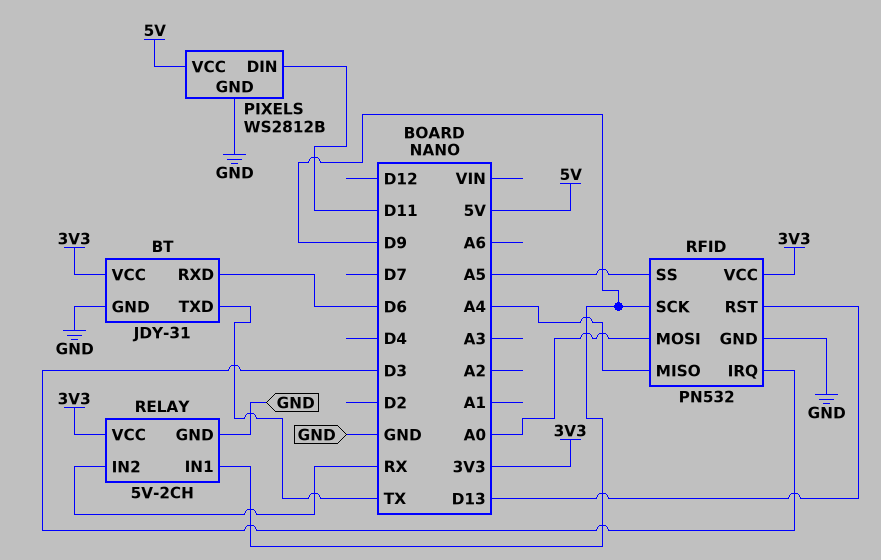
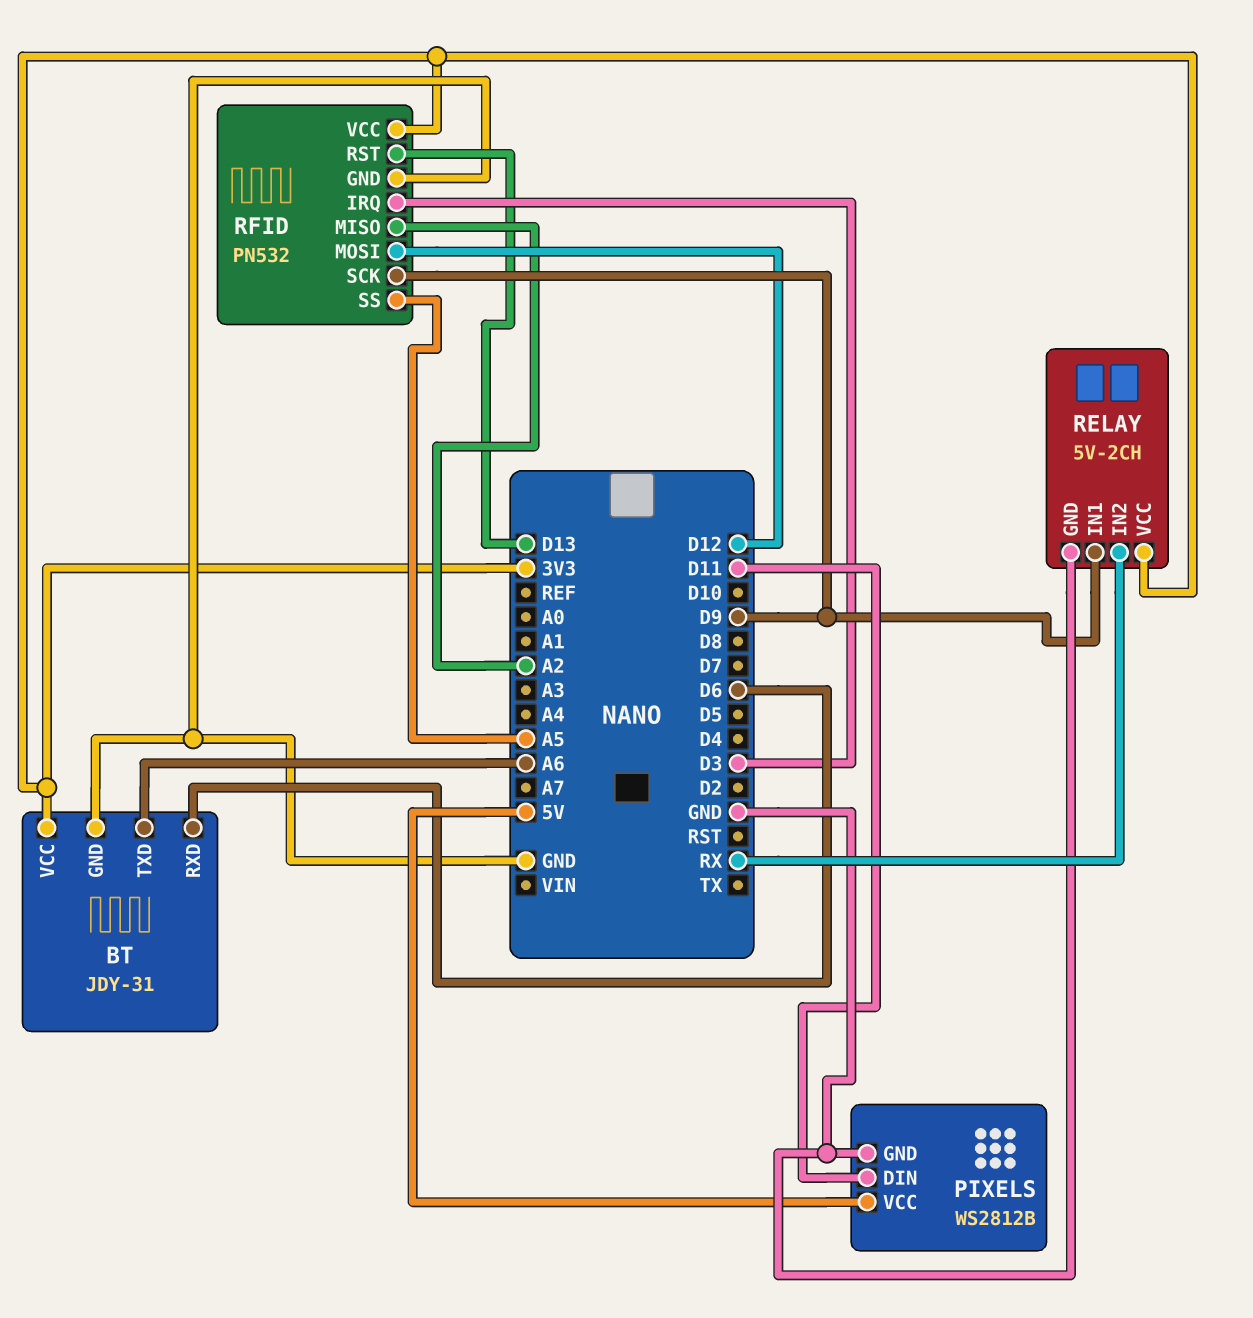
BT pin TXD: TX -> A6
RFID pin MISO: A4 -> A2
RFID pin MOSI: A0 -> D12

